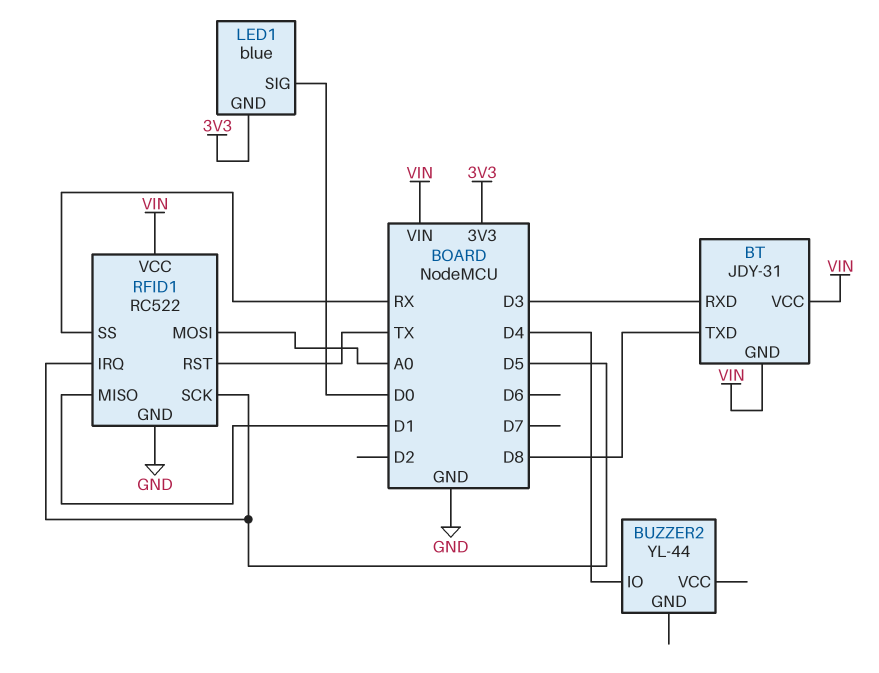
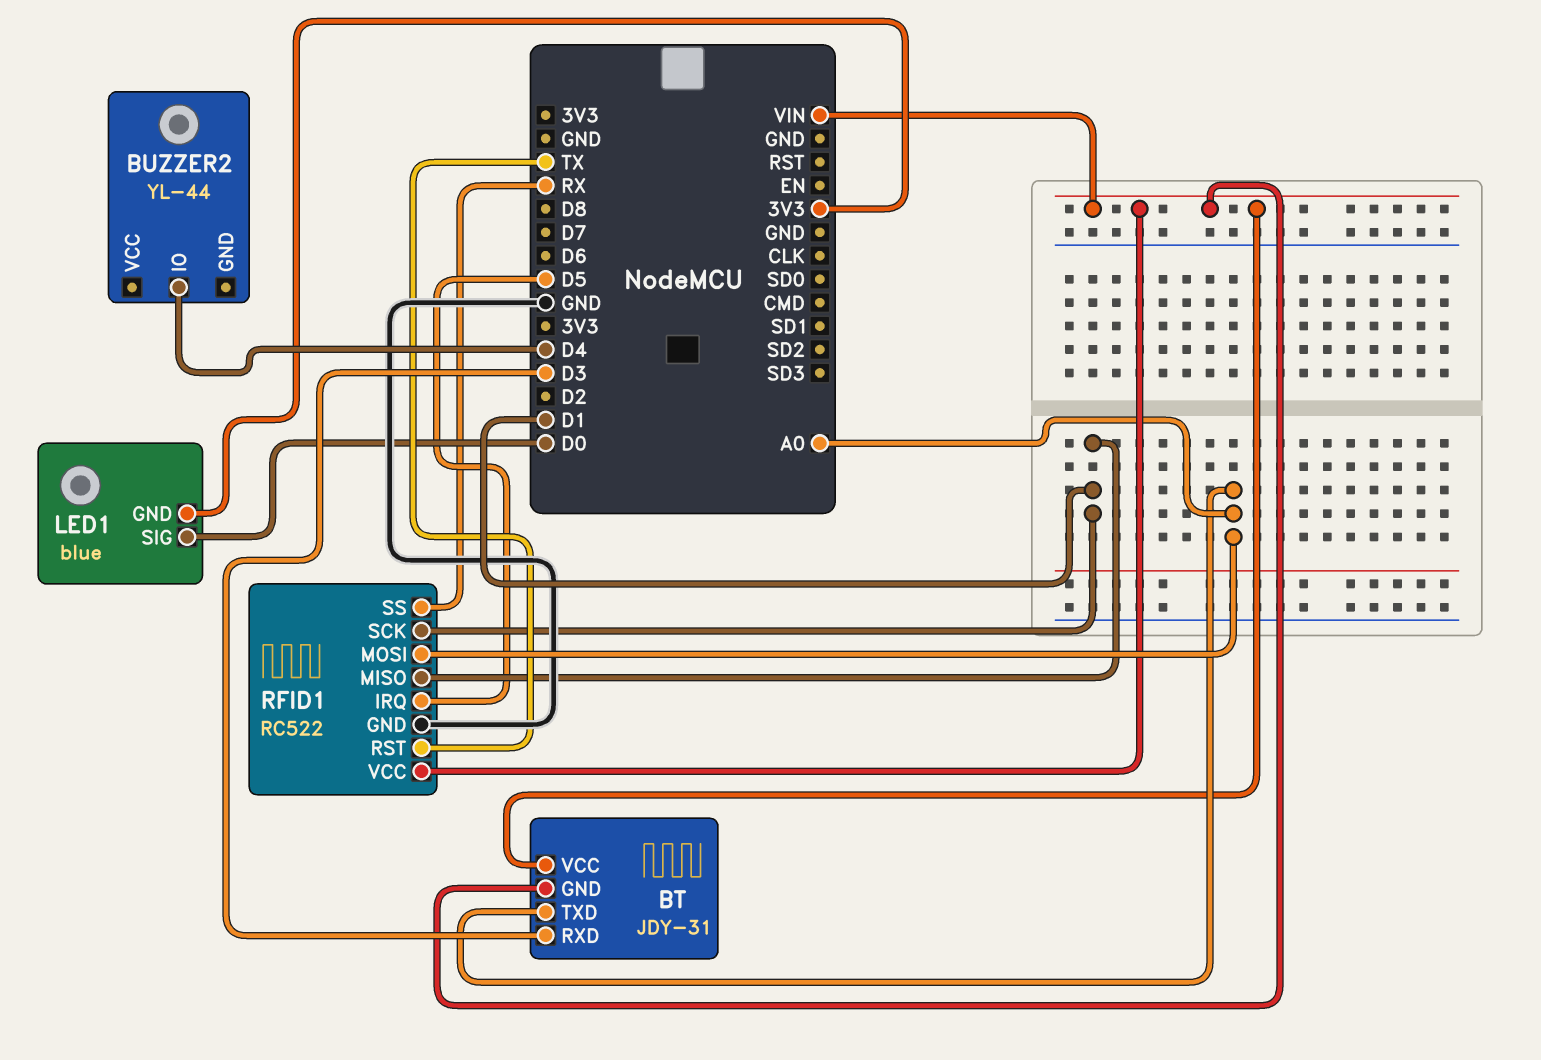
BT pin TXD: D8 -> A0
RFID1 pin SCK: D5 -> D1

